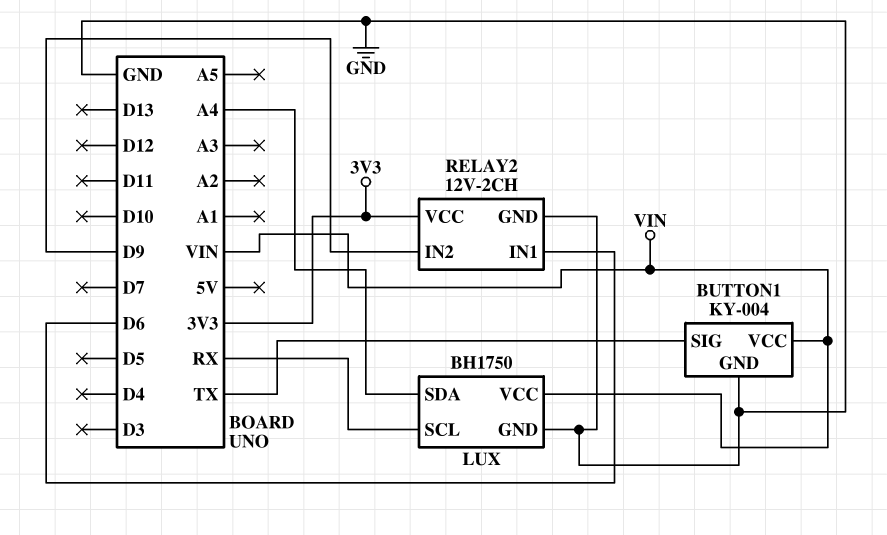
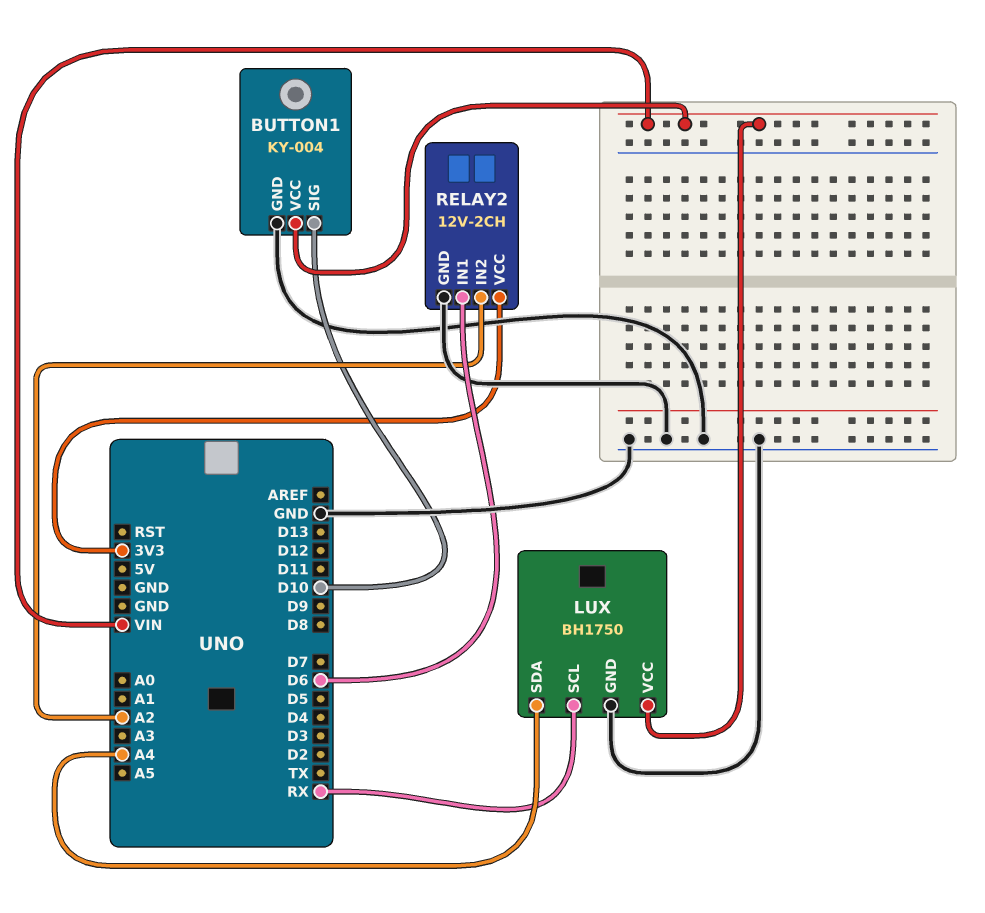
BUTTON1 pin SIG: TX -> D10
RELAY2 pin IN2: D9 -> A2

